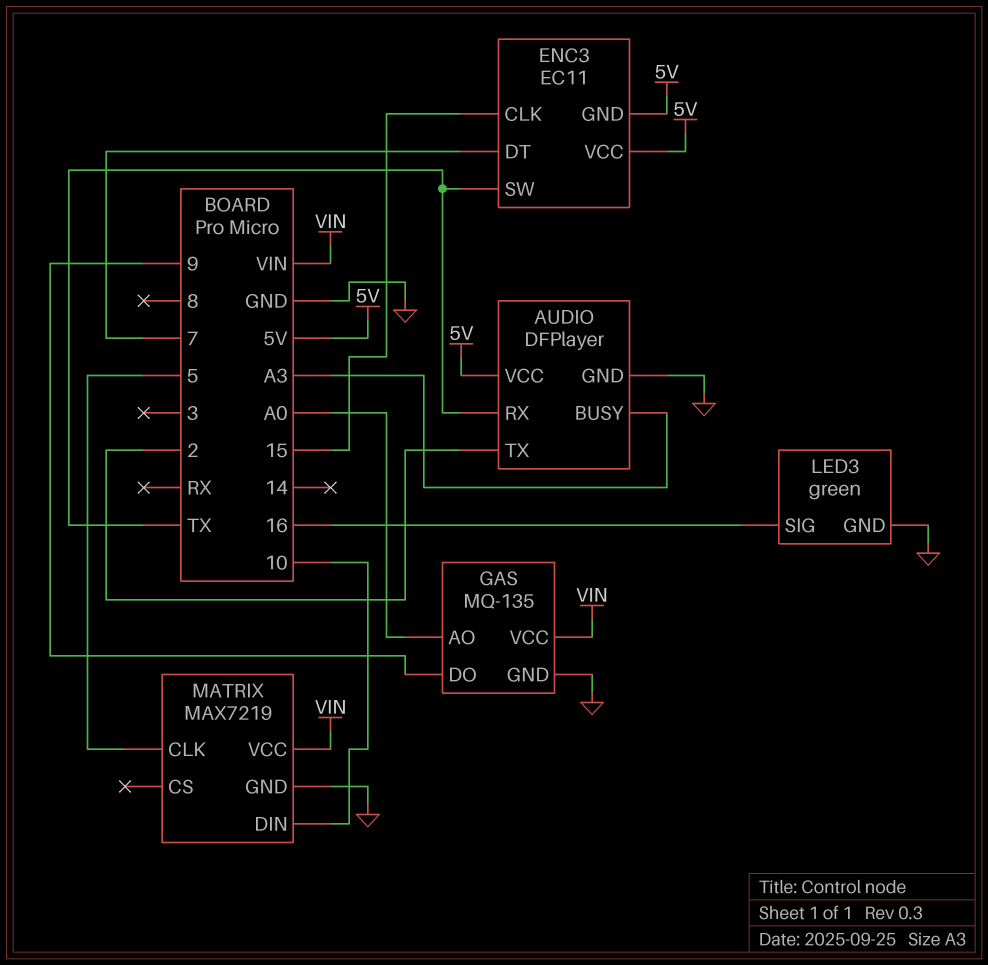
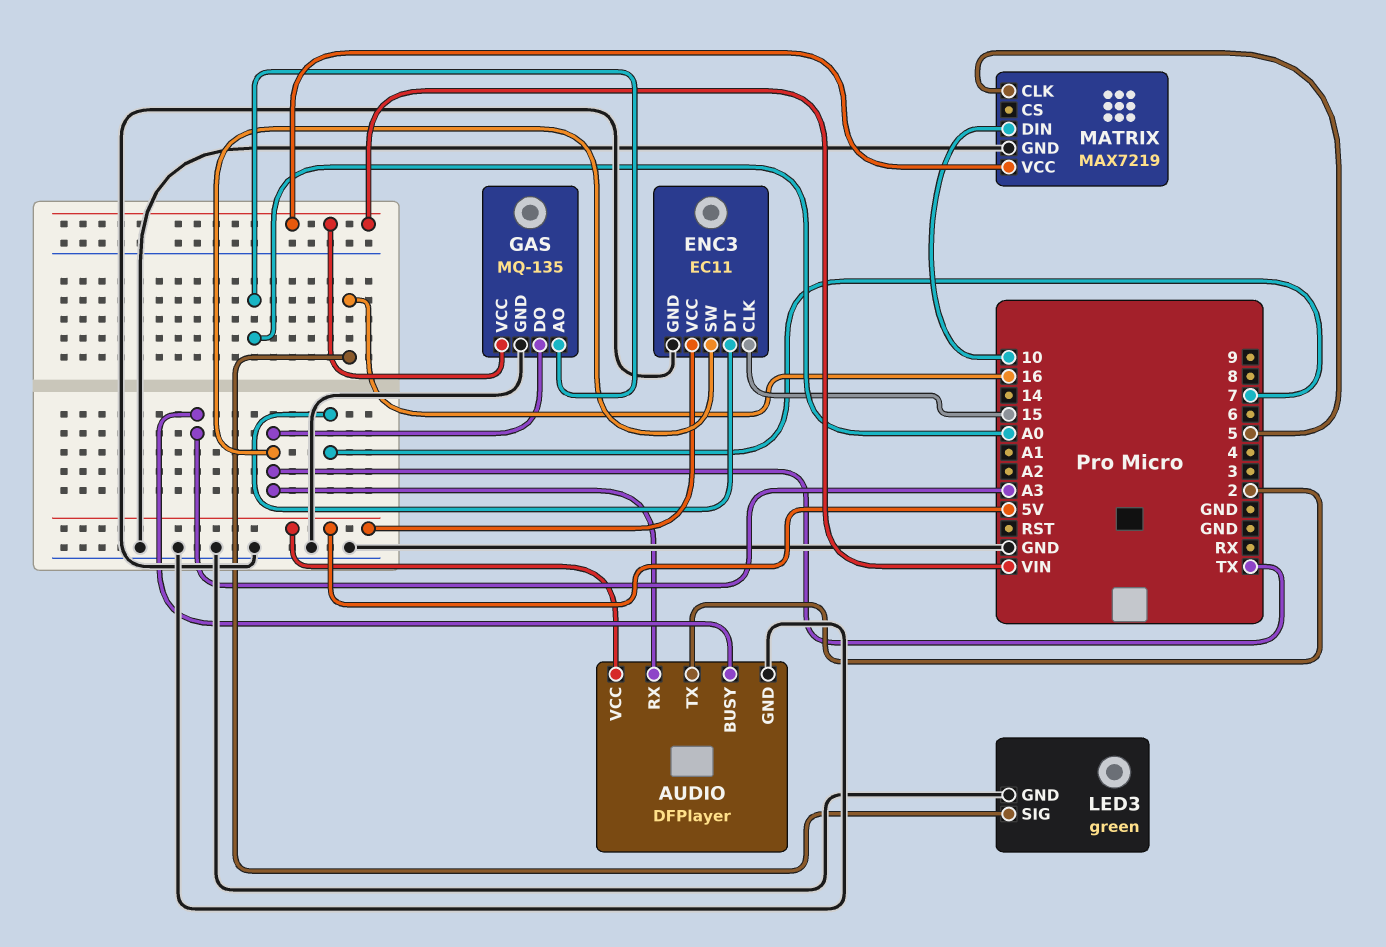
ENC3 pin GND: 5V -> GND
GAS pin DO: 9 -> TX

